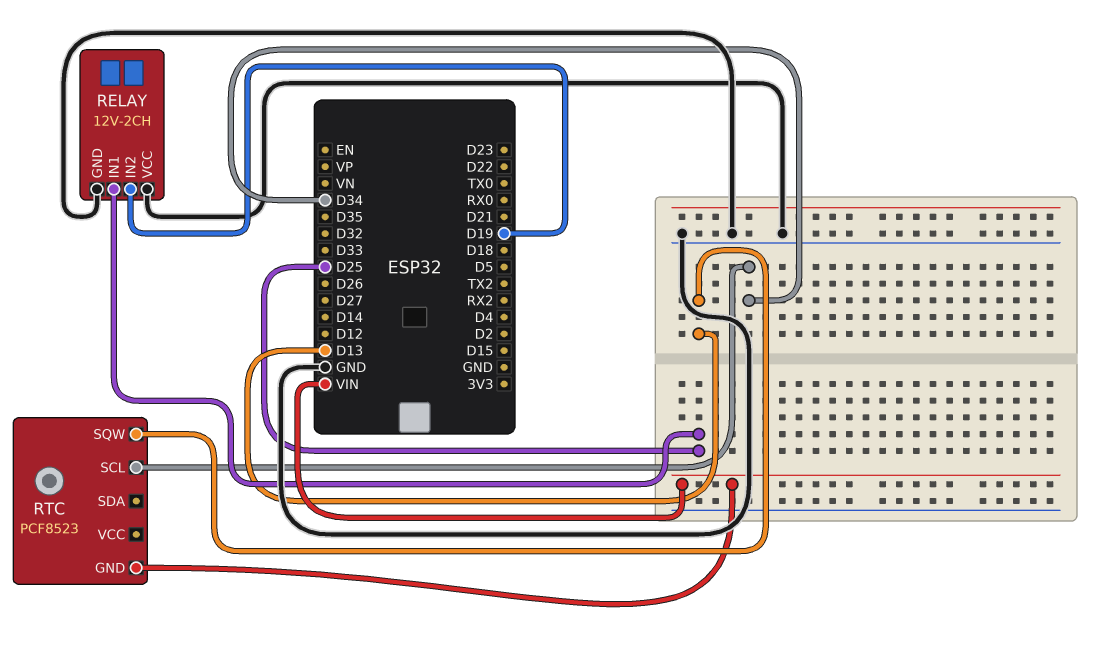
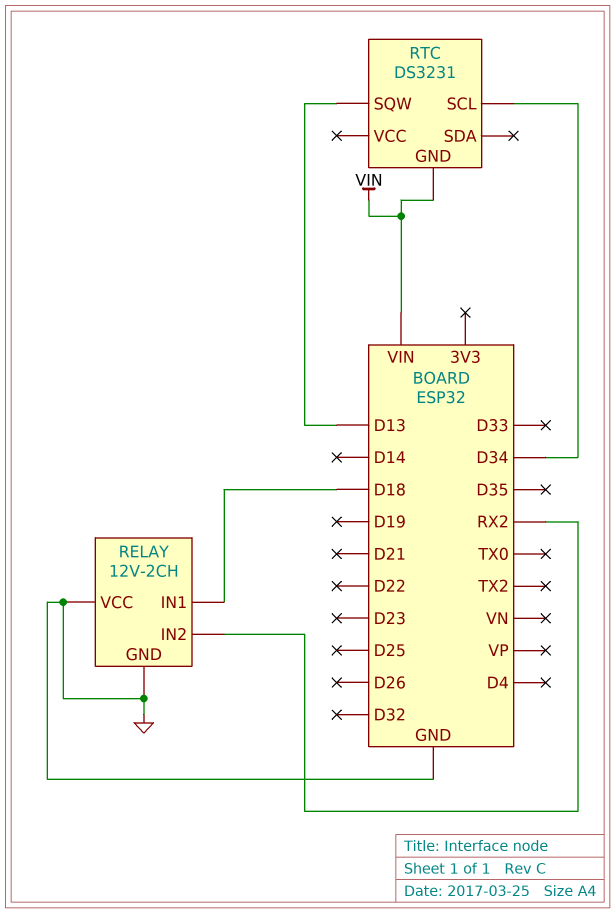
RELAY pin IN1: D25 -> D18
RELAY pin IN2: D19 -> RX2
RTC: PCF8523 -> DS3231

